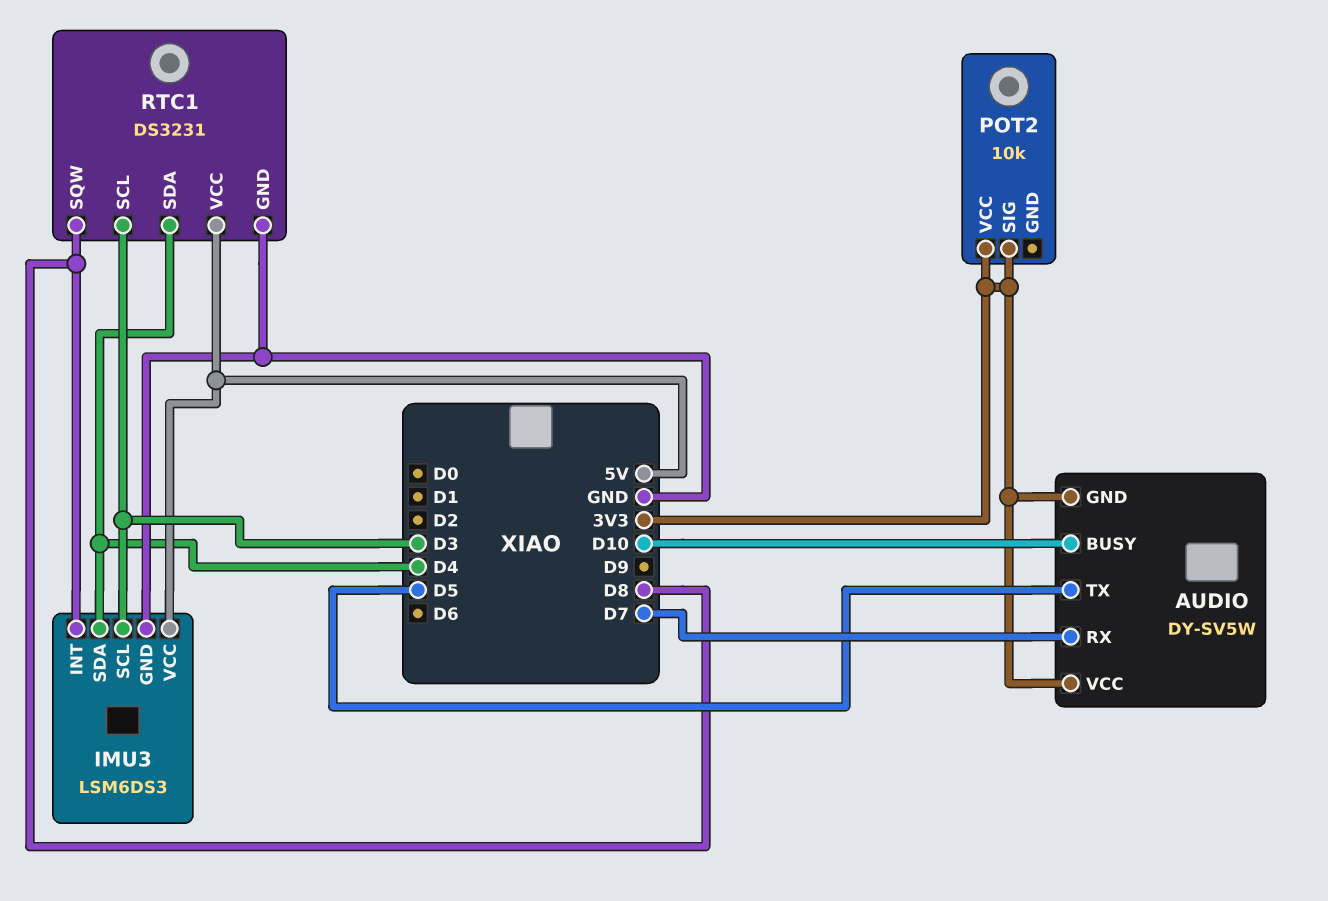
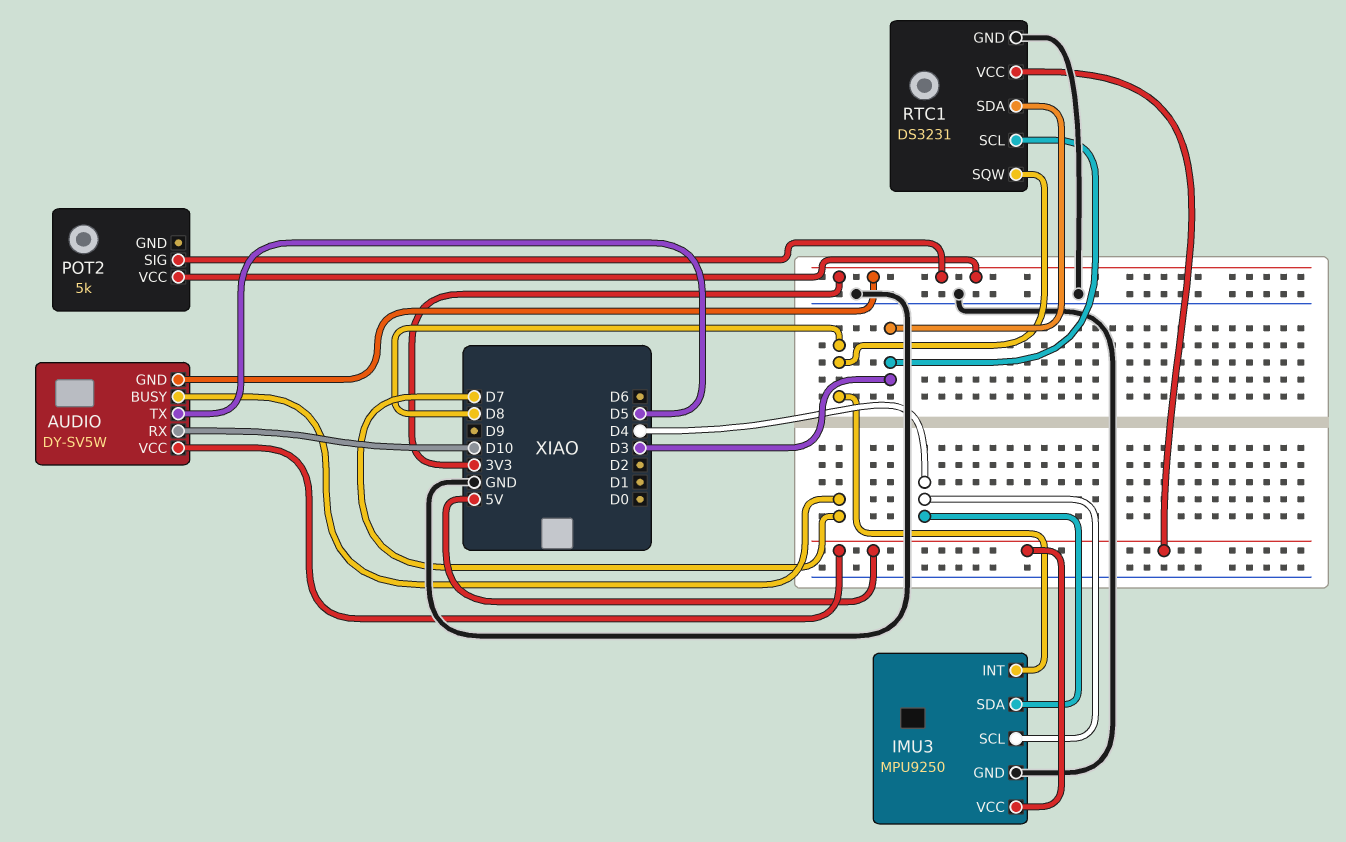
AUDIO pin BUSY: D10 -> D7
AUDIO pin RX: D7 -> D10
AUDIO pin VCC: 3V3 -> 5V
IMU3: LSM6DS3 -> MPU9250
IMU3 pin SCL: D3 -> D4
POT2: 10k -> 5k
RTC1 pin SDA: D4 -> D3

